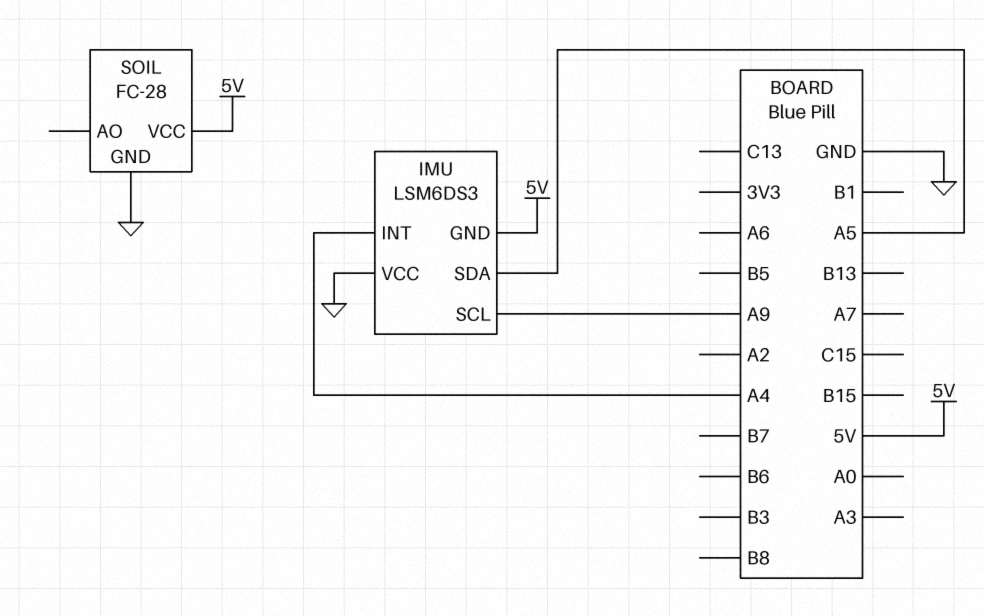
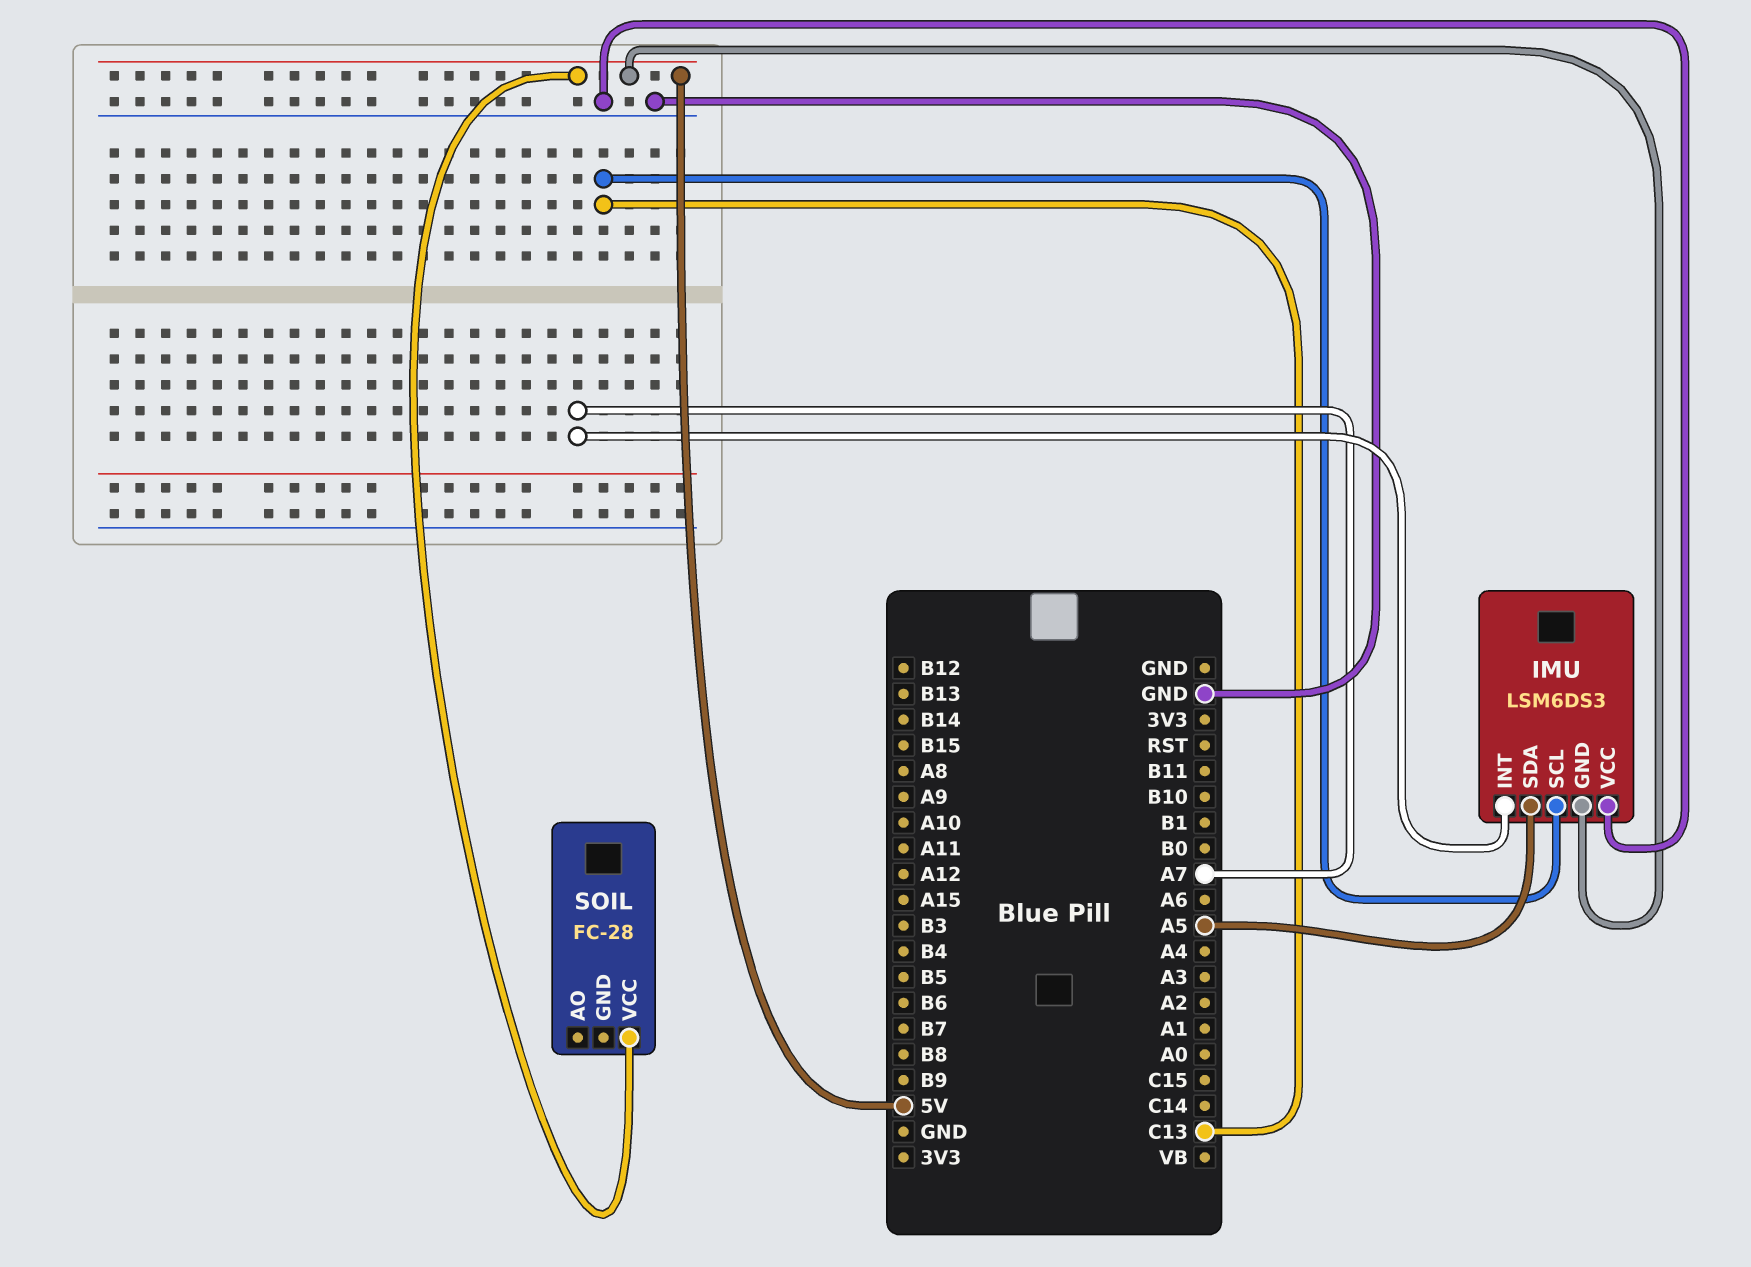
IMU pin INT: A4 -> A7
IMU pin SCL: A9 -> C13
SOIL pin GND: GND -> none

